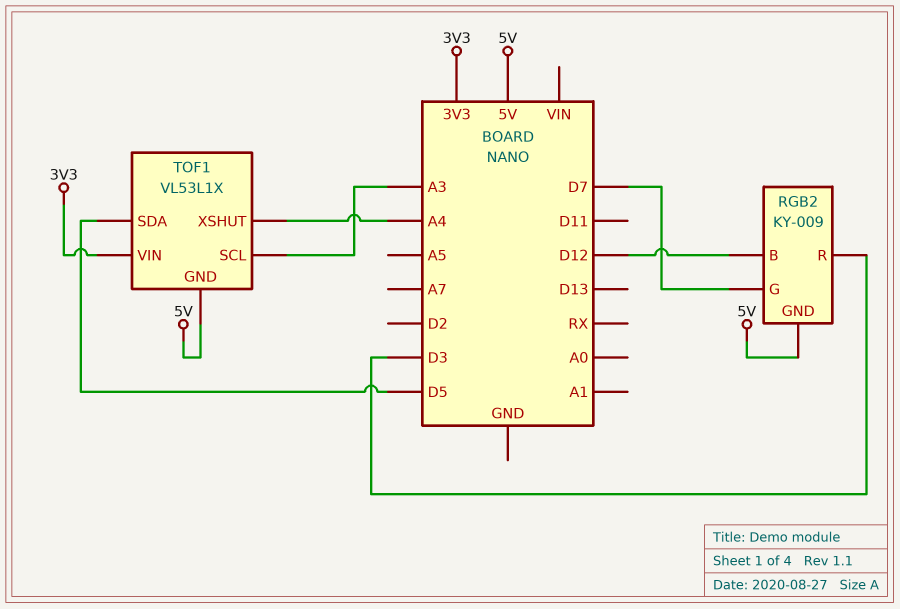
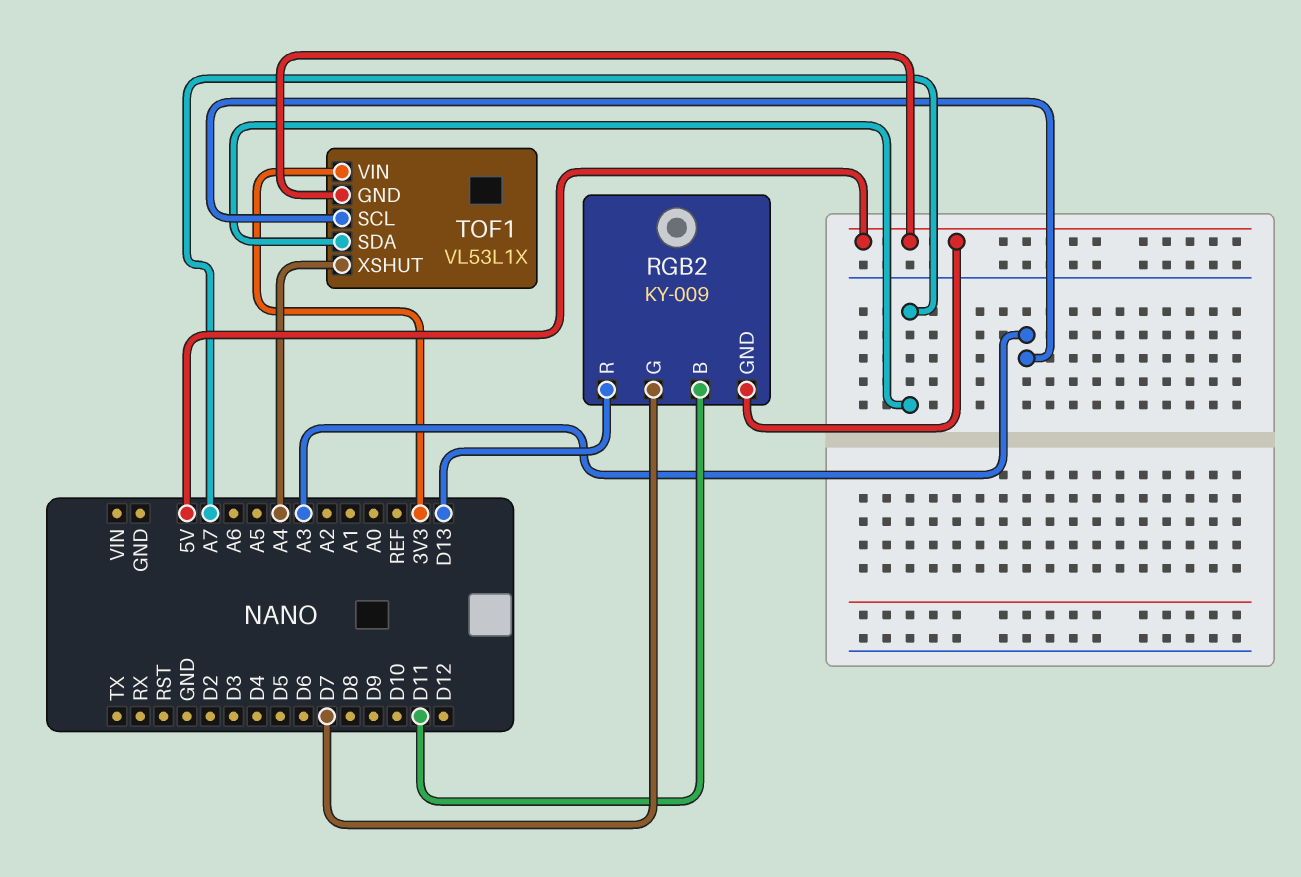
RGB2 pin B: D12 -> D11
RGB2 pin R: D3 -> D13
TOF1 pin SDA: D5 -> A7

